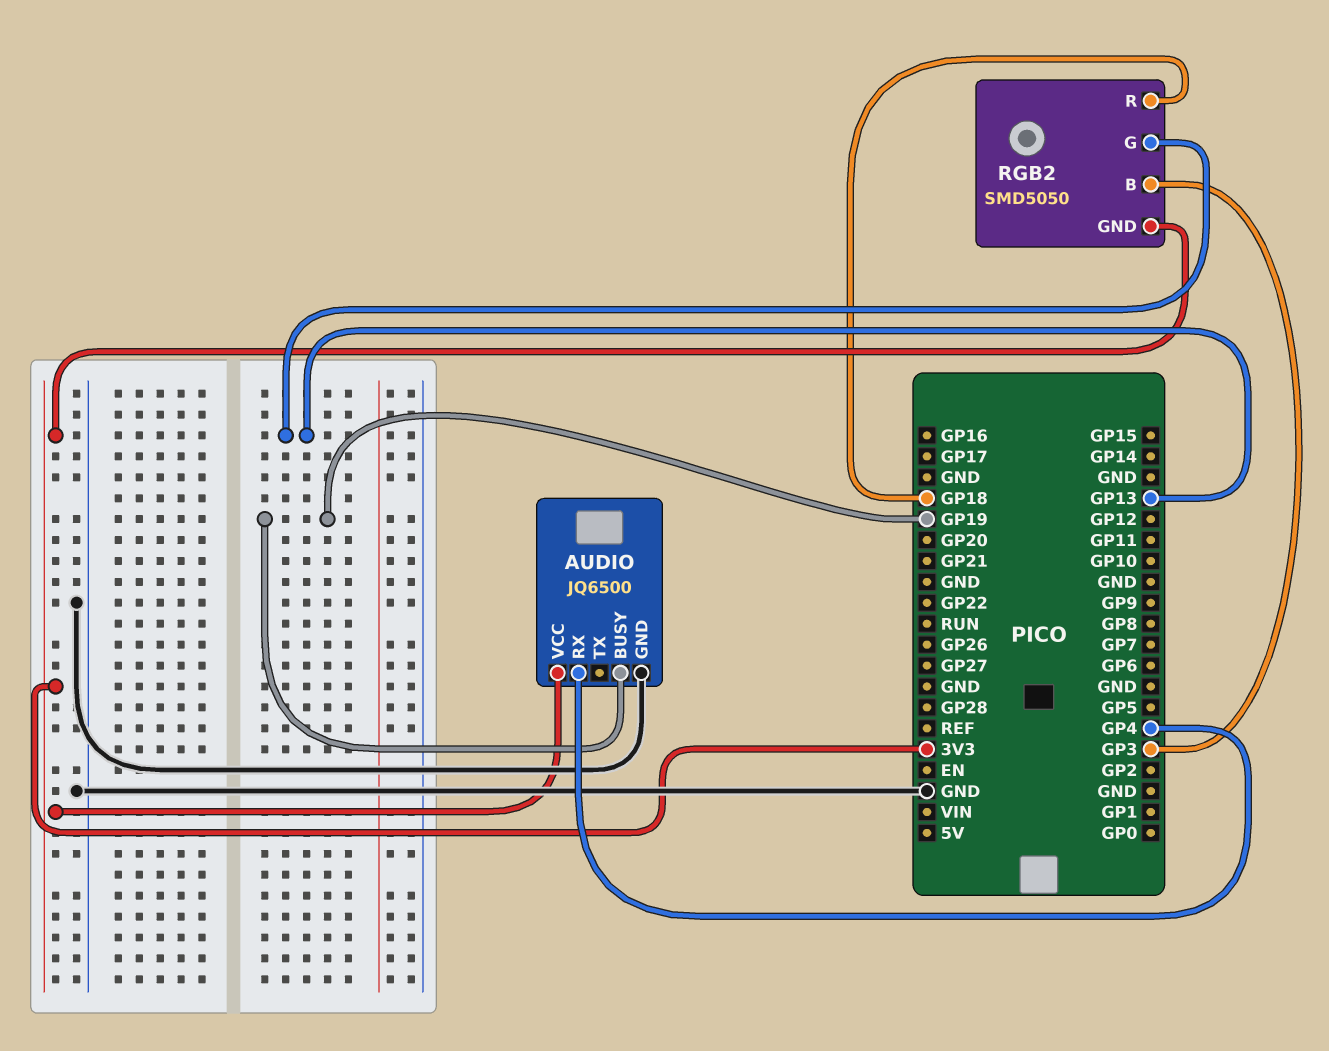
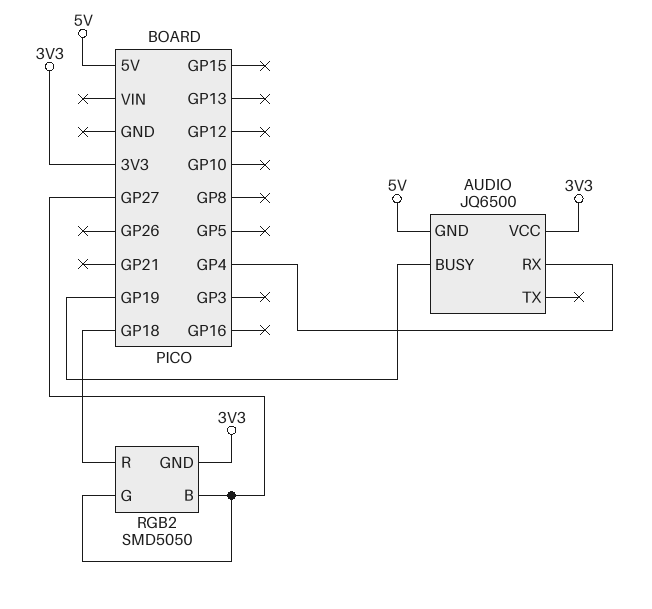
AUDIO pin GND: GND -> 5V
RGB2 pin B: GP3 -> GP27
RGB2 pin G: GP13 -> GP27

